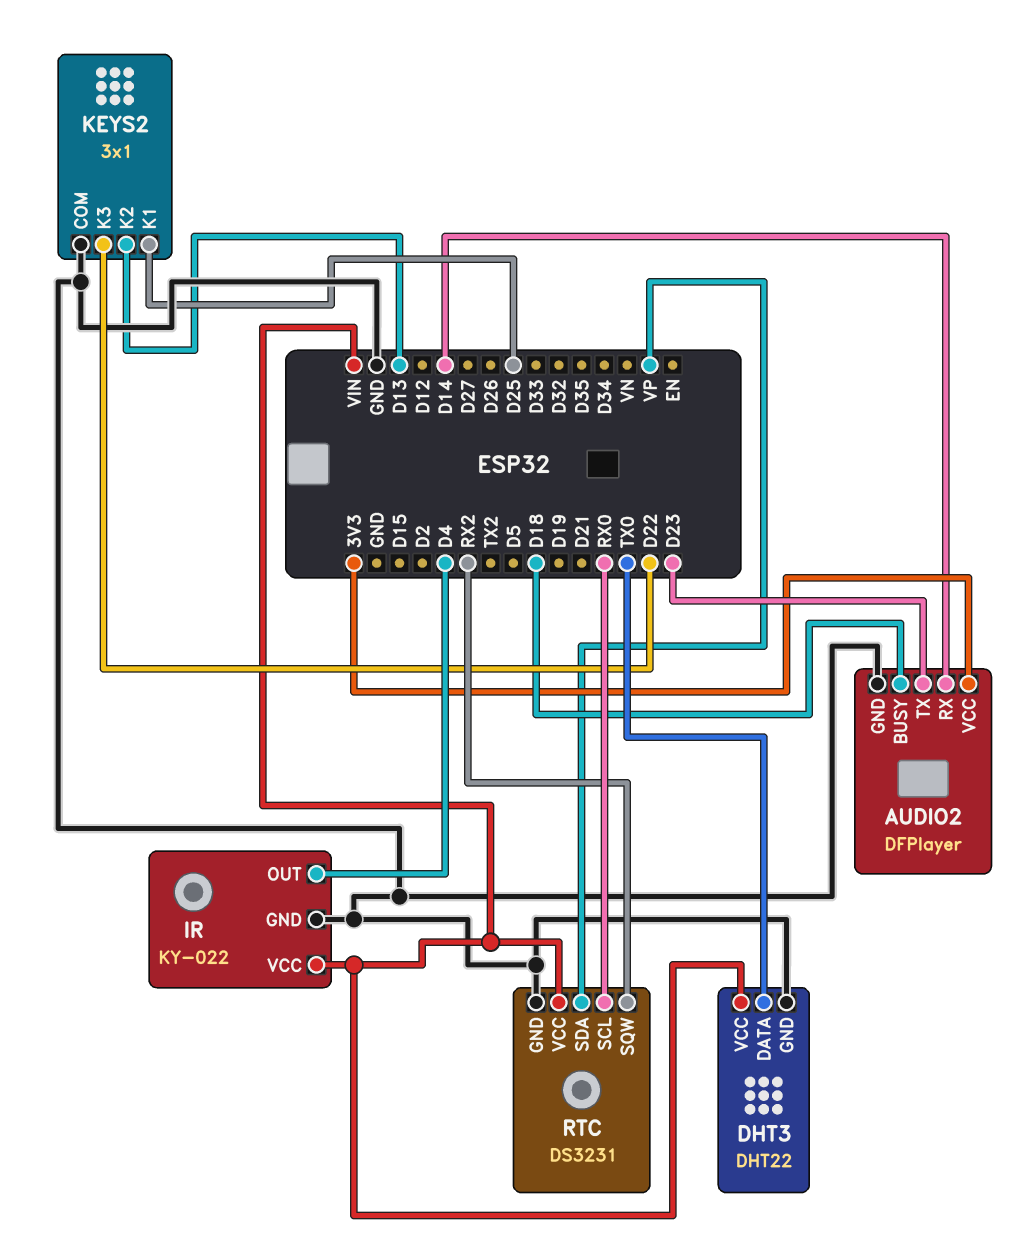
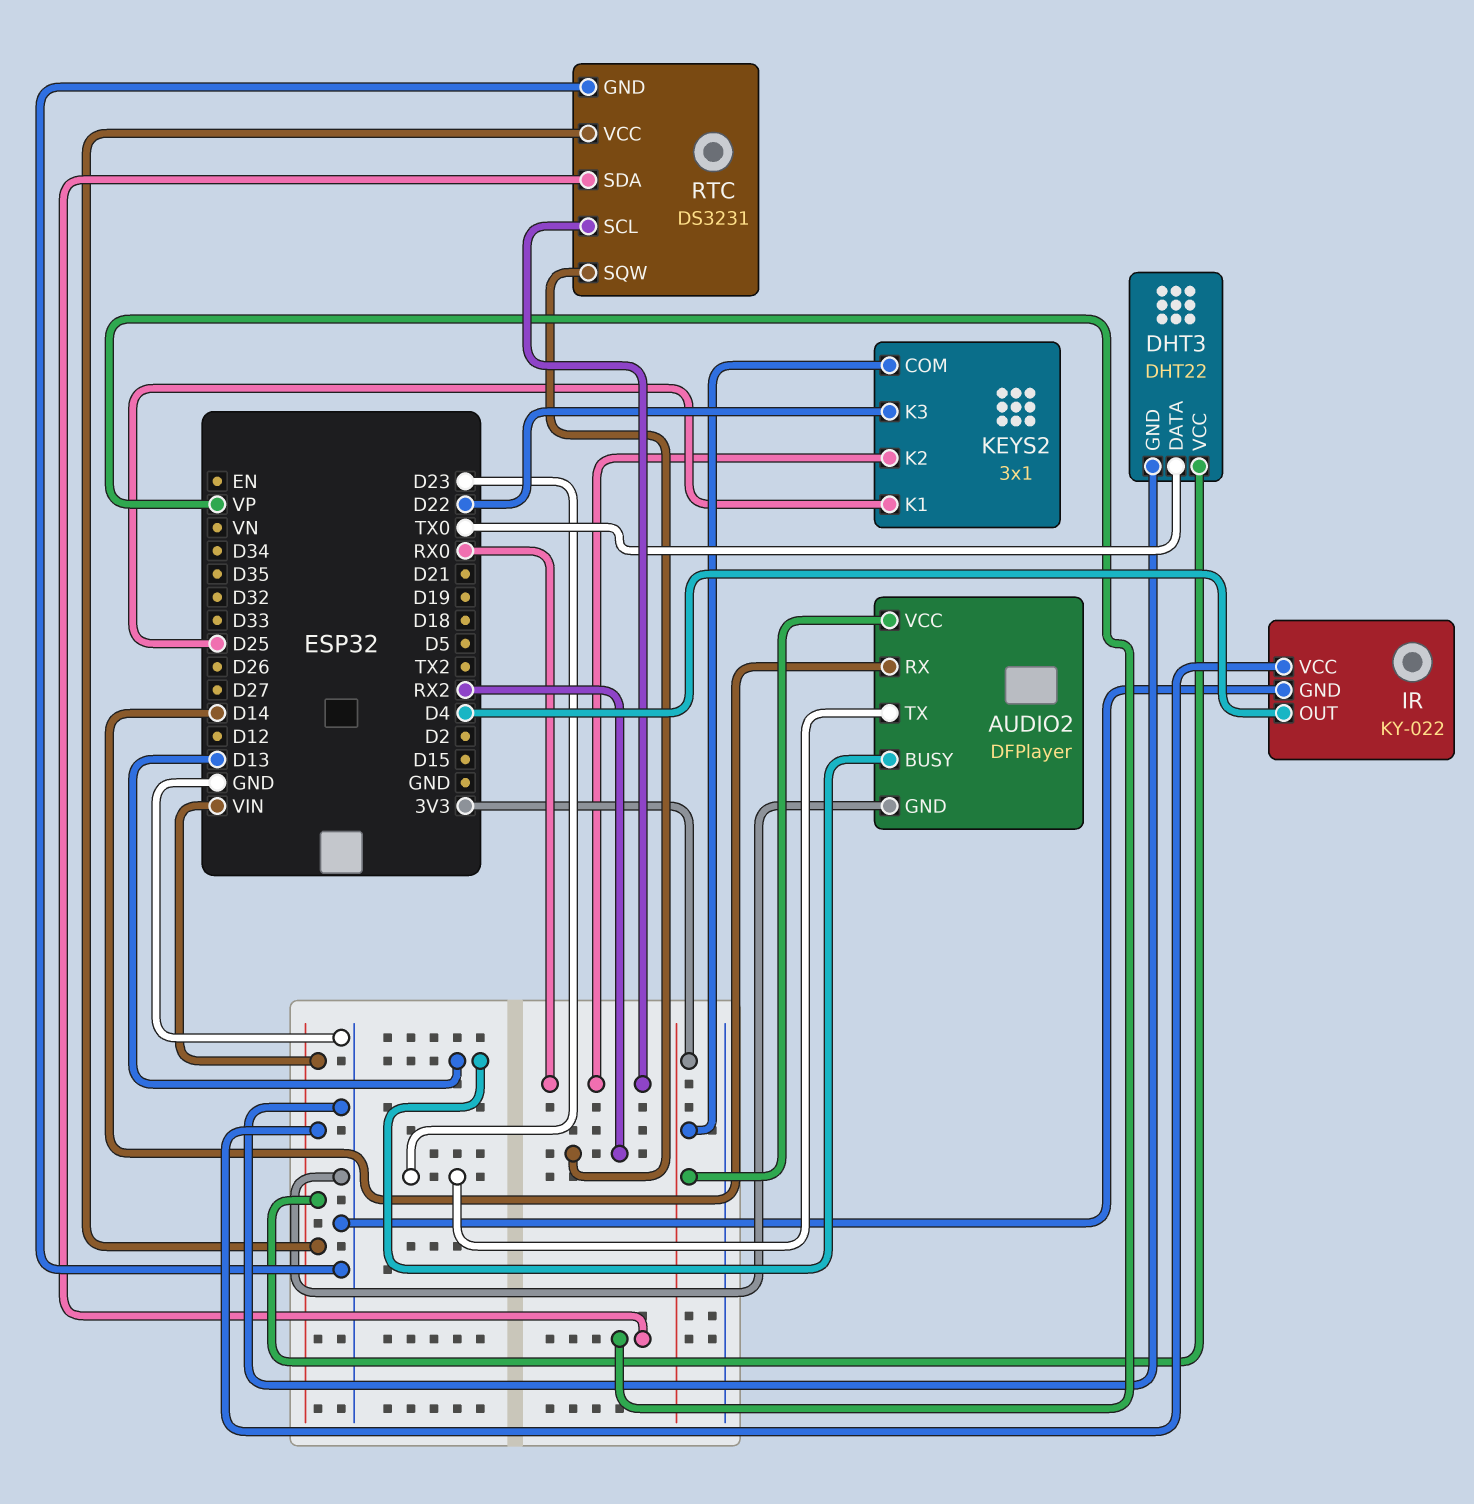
AUDIO2 pin BUSY: D18 -> D13
KEYS2 pin COM: GND -> 3V3
KEYS2 pin K2: D13 -> RX0

